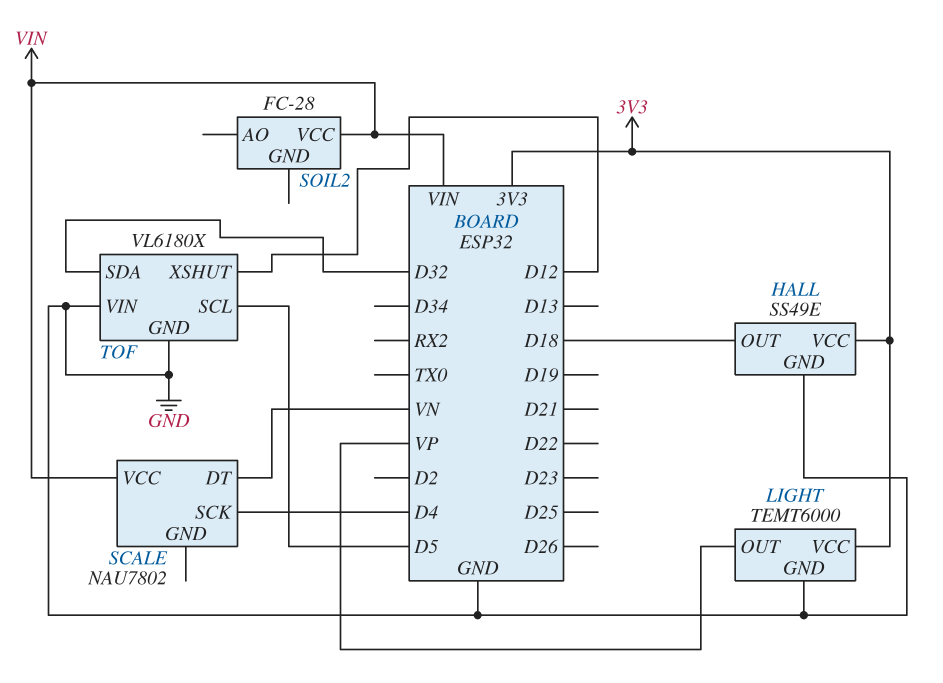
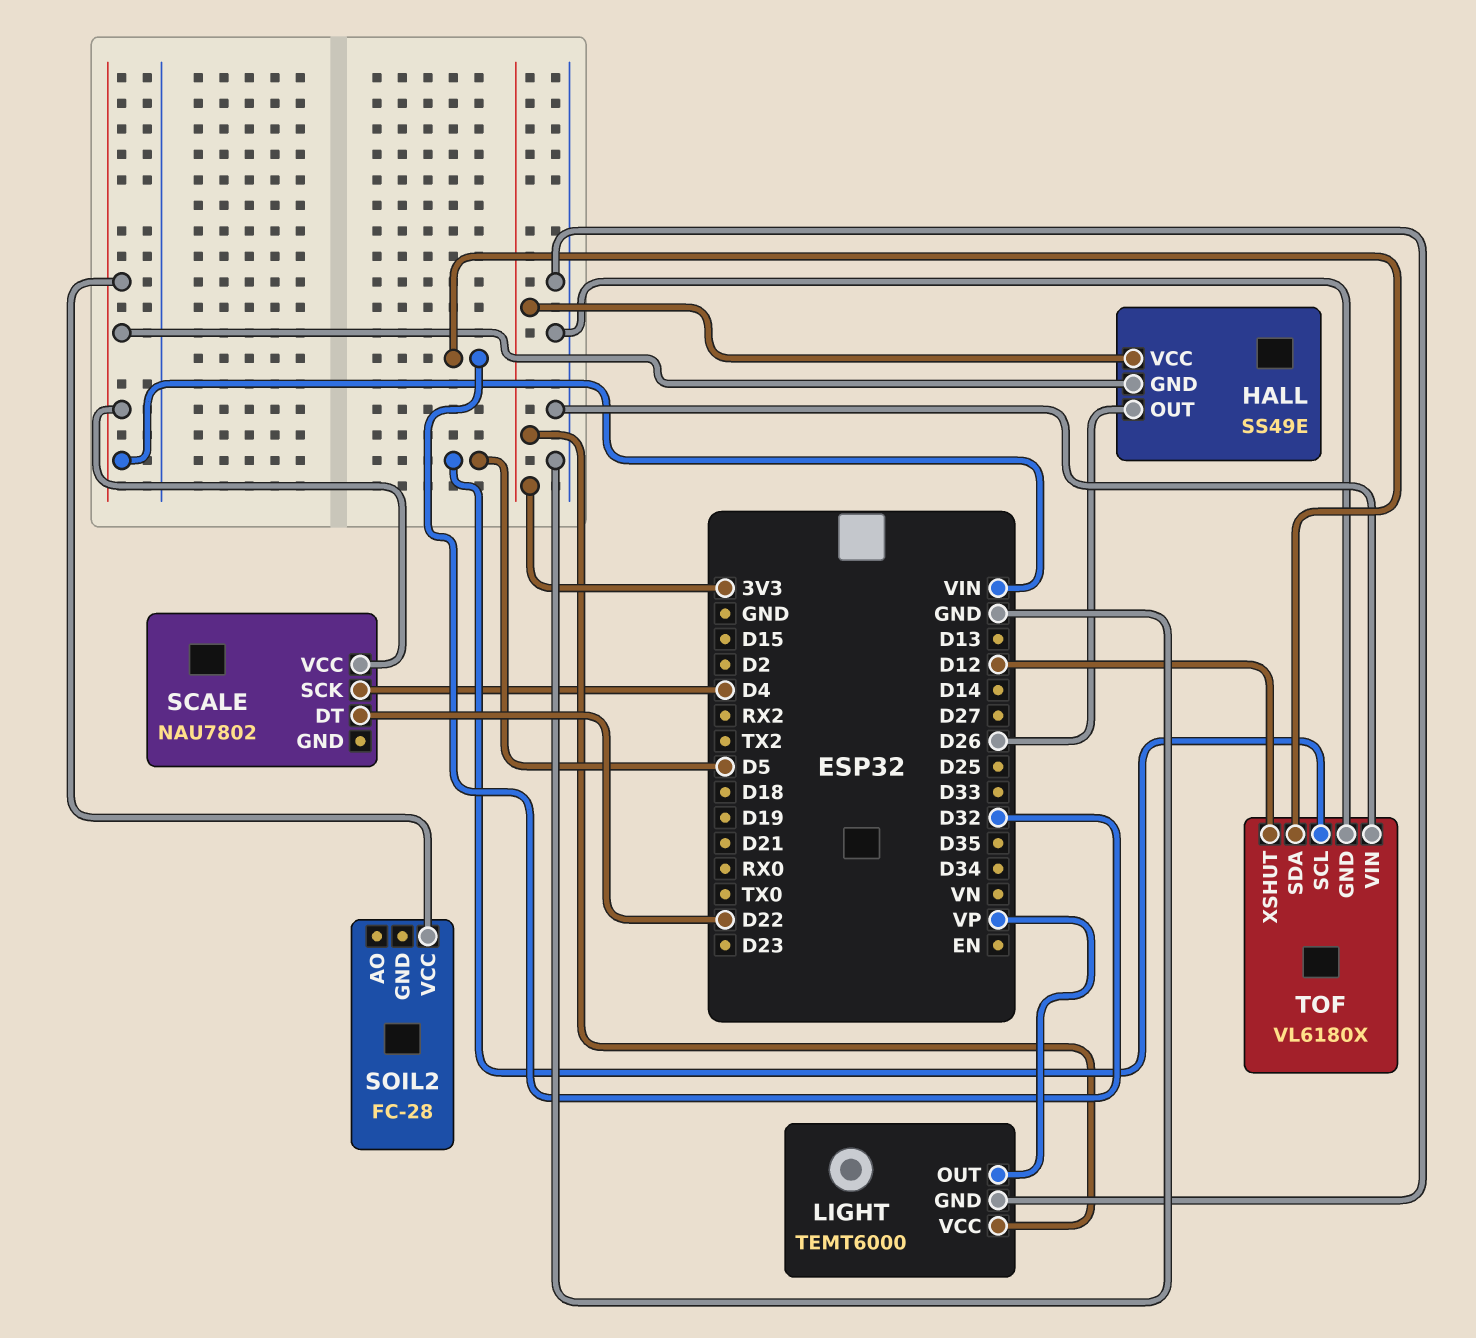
HALL pin GND: GND -> VIN
HALL pin OUT: D18 -> D26
SCALE pin DT: VN -> D22

